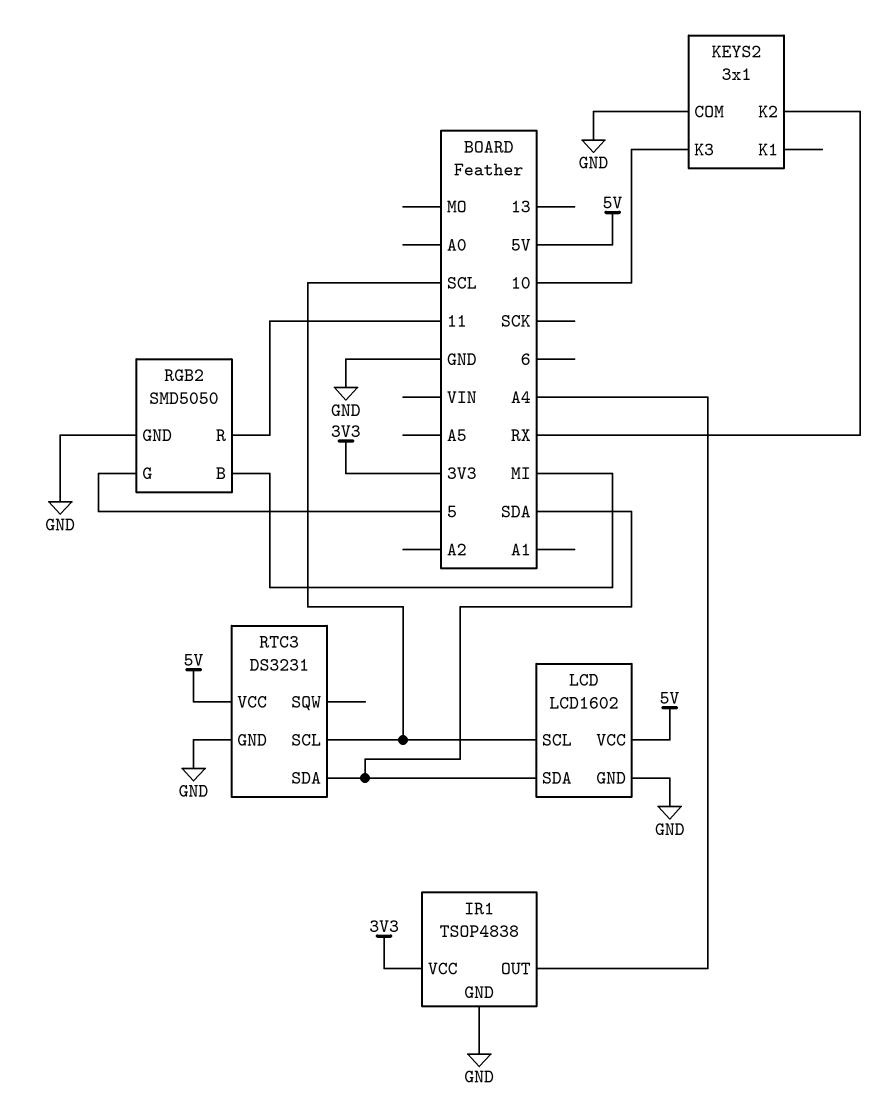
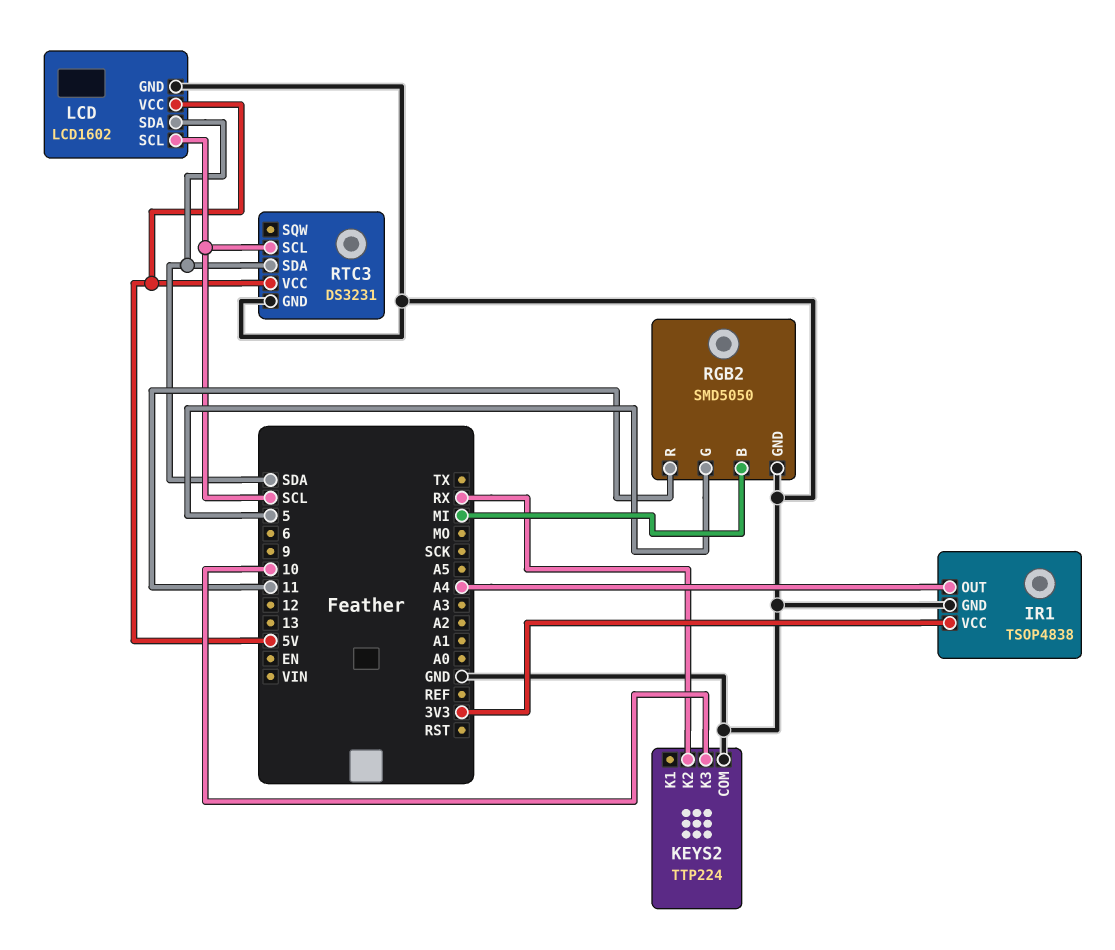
KEYS2: 3x1 -> TTP224

